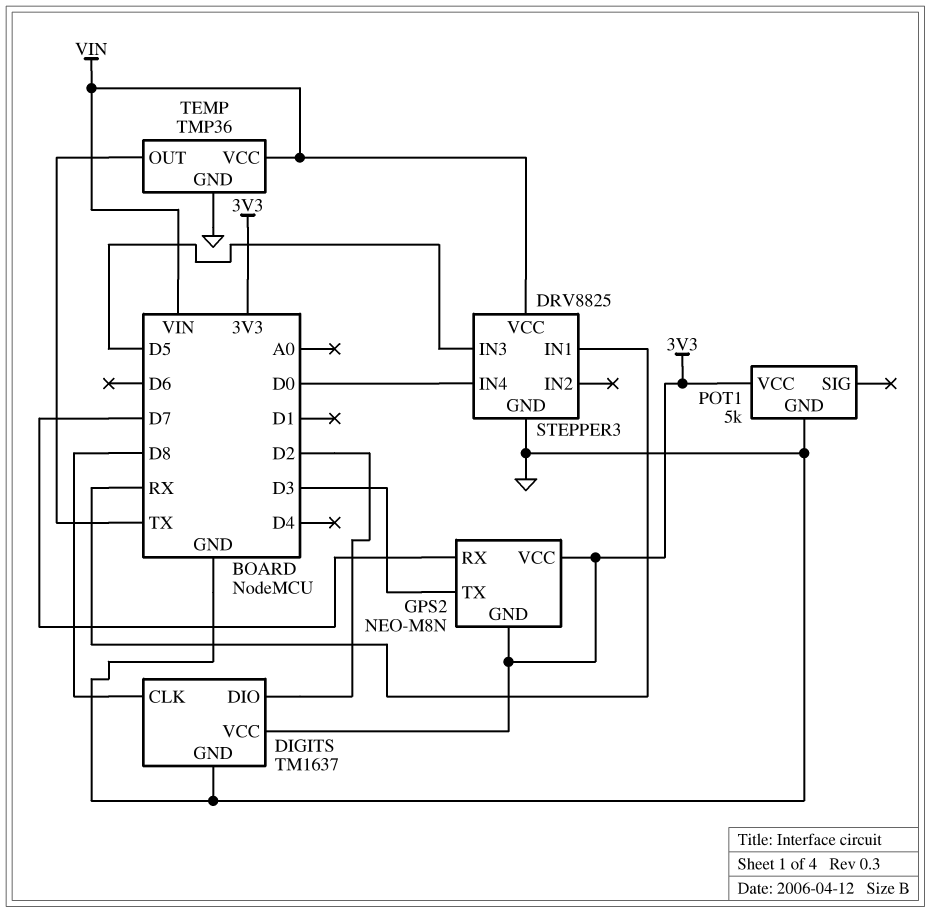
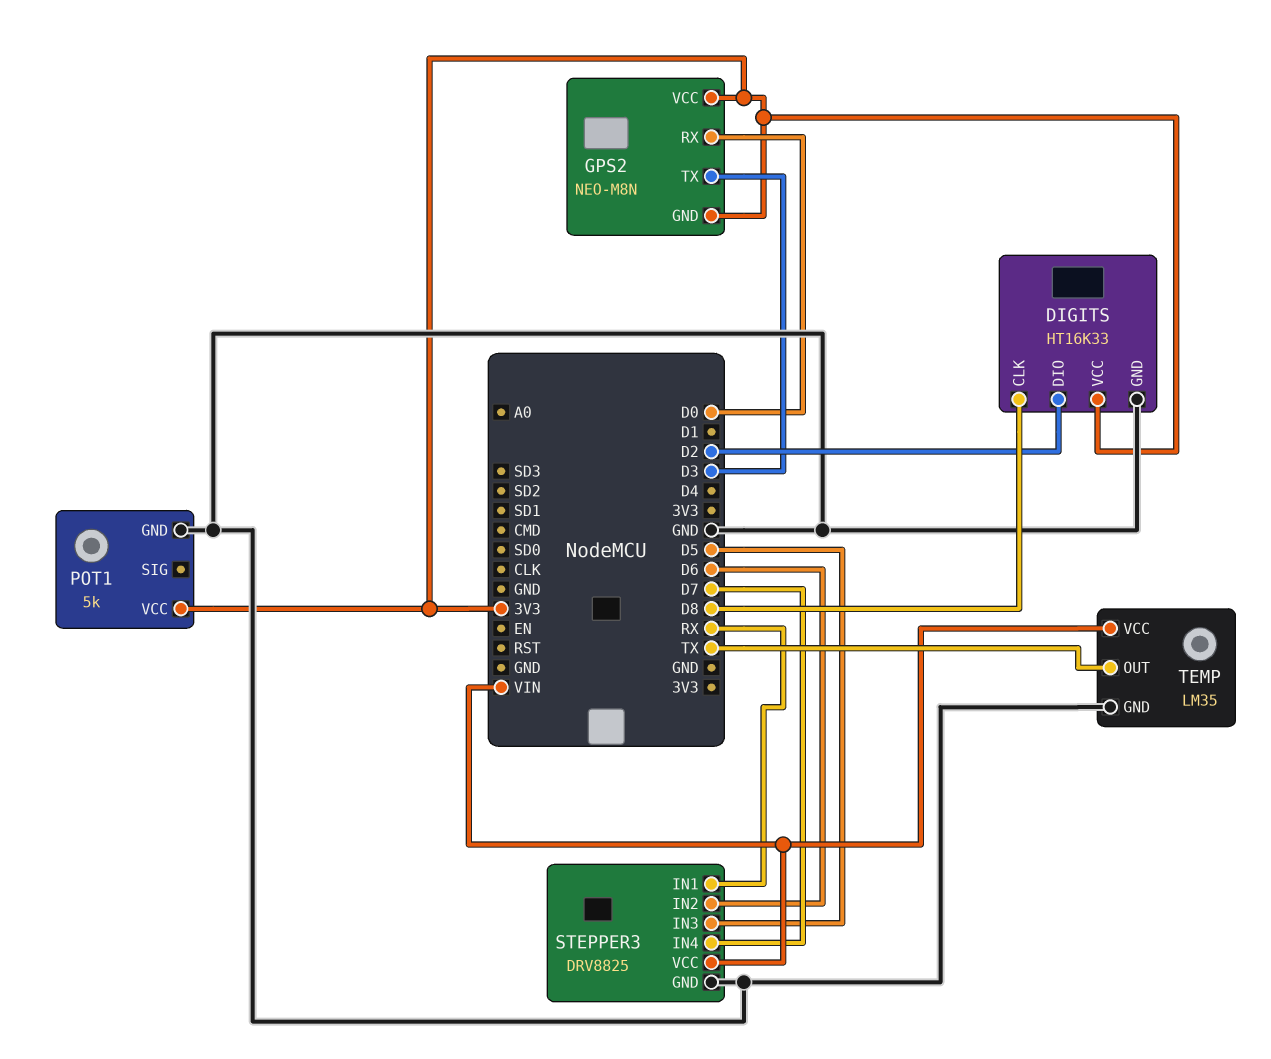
DIGITS: TM1637 -> HT16K33
GPS2 pin RX: D7 -> D0
STEPPER3 pin IN2: none -> D6
STEPPER3 pin IN4: D0 -> D7
TEMP: TMP36 -> LM35

